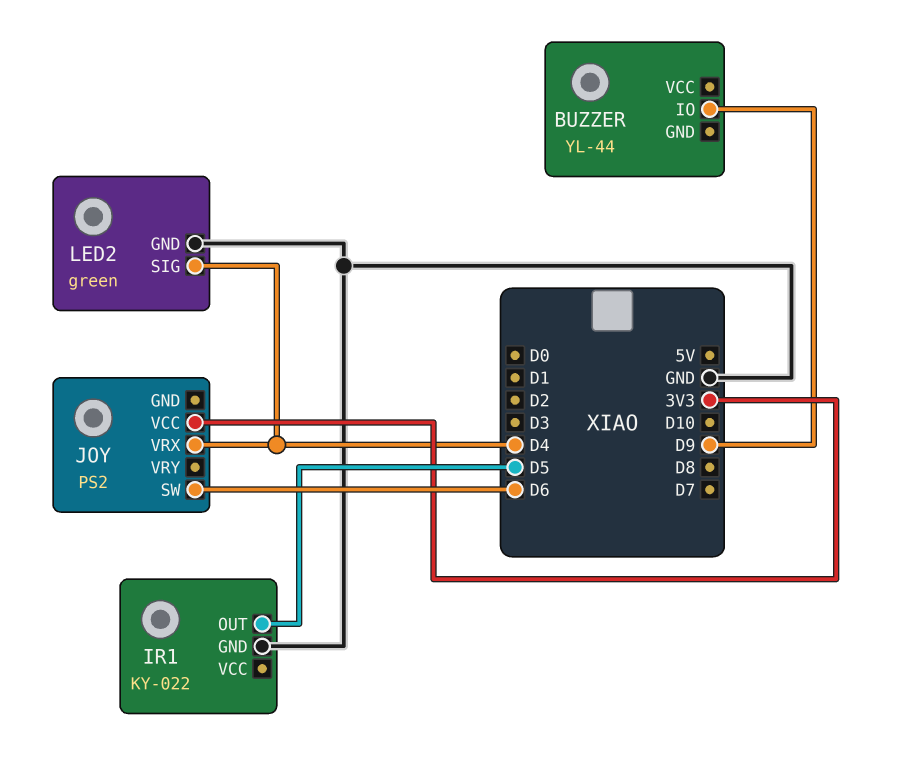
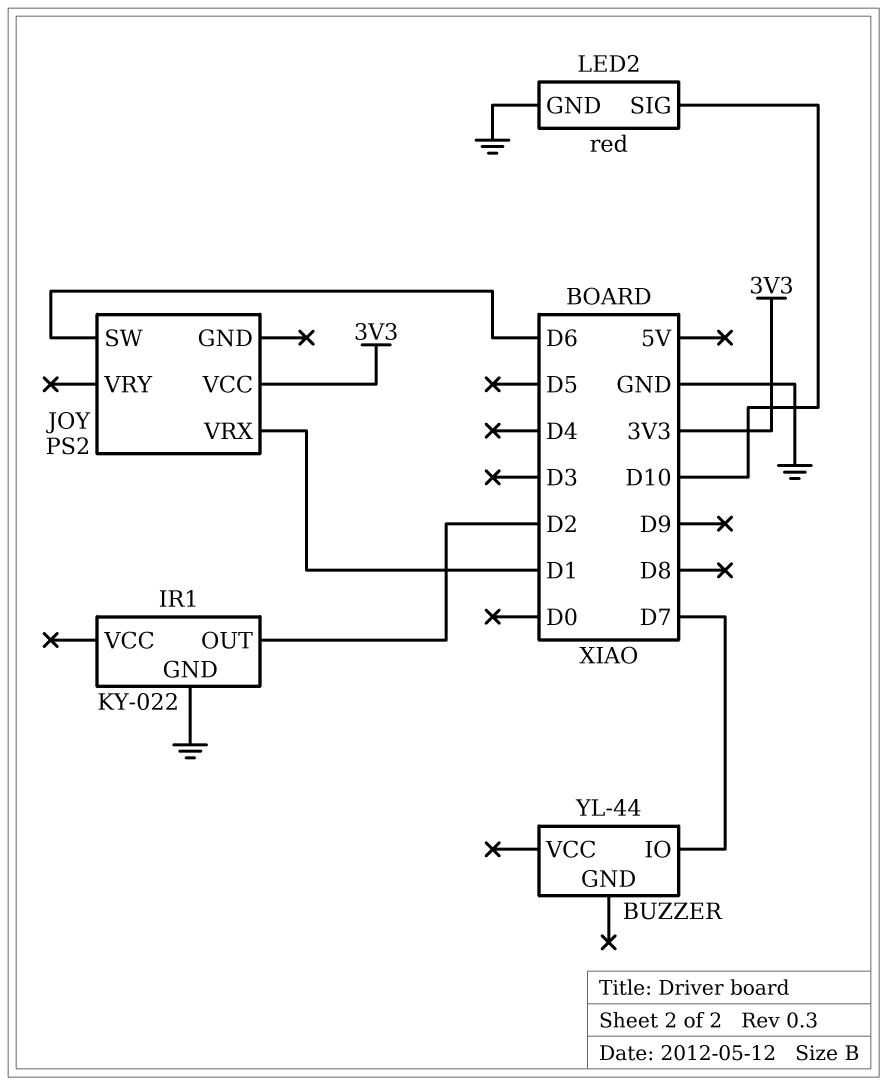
BUZZER pin IO: D9 -> D7
IR1 pin OUT: D5 -> D2
JOY pin VRX: D4 -> D1
LED2: green -> red
LED2 pin SIG: D4 -> D10

